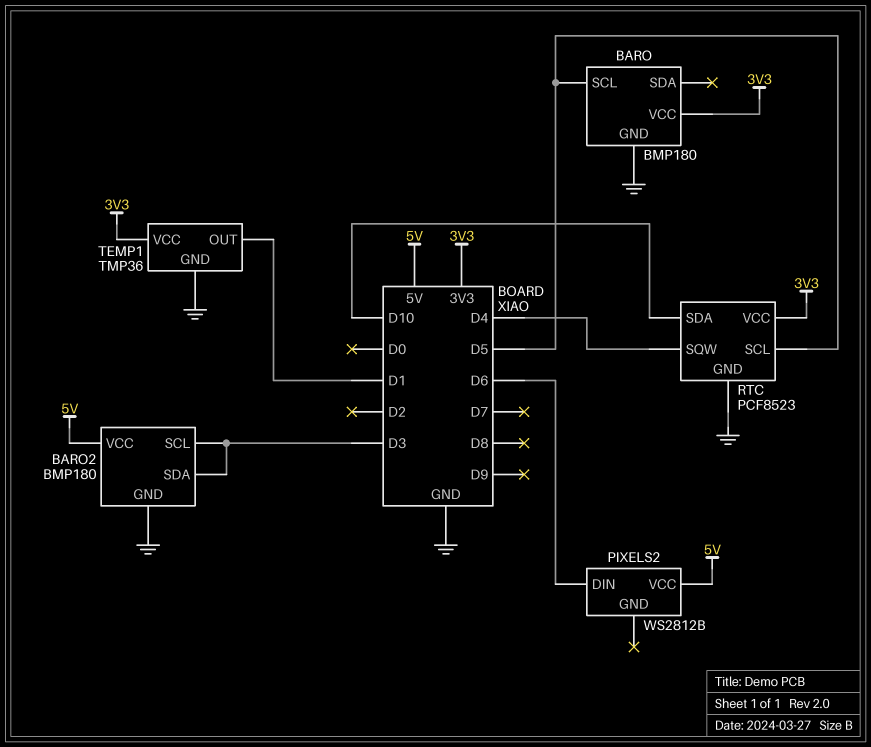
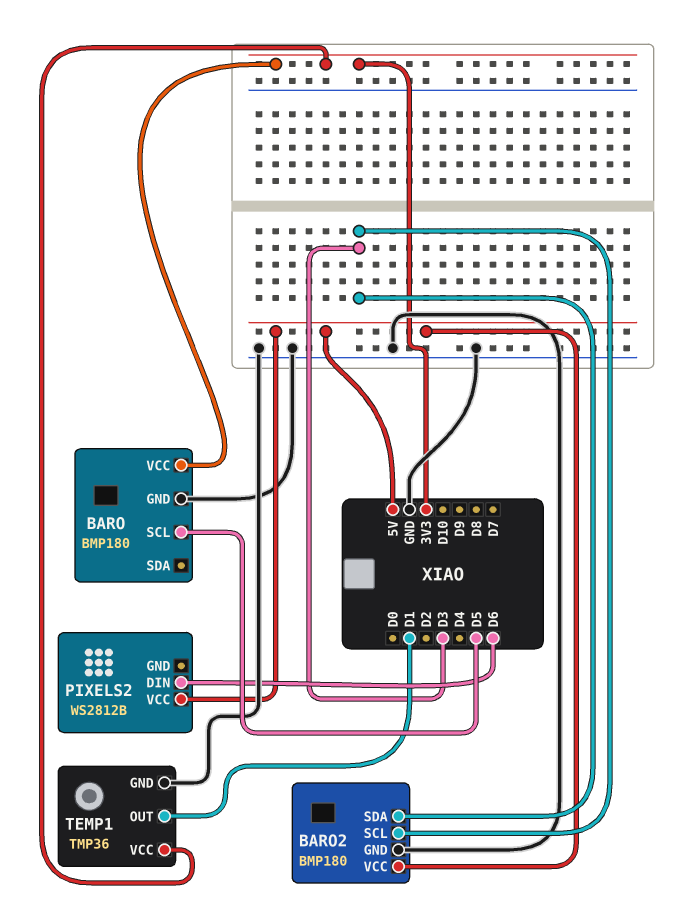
RTC: PCF8523 -> none
RTC pin GND: GND -> none
RTC pin SCL: D5 -> none
RTC pin SDA: D10 -> none
RTC pin SQW: D4 -> none
RTC pin VCC: 3V3 -> none

